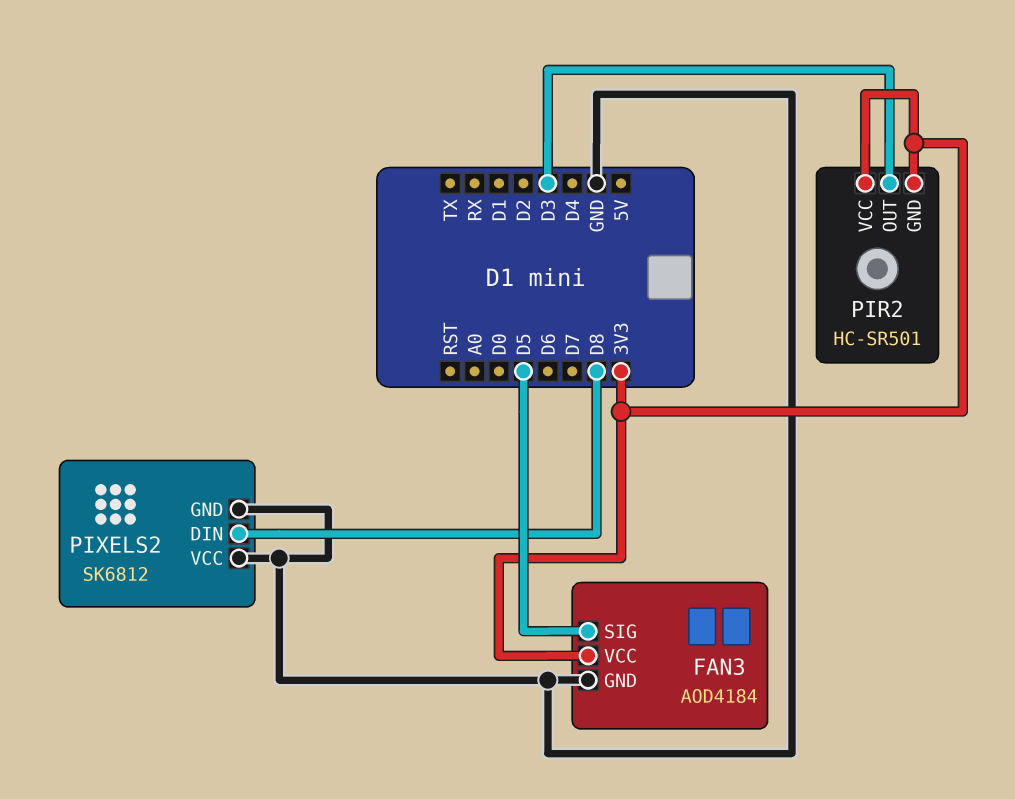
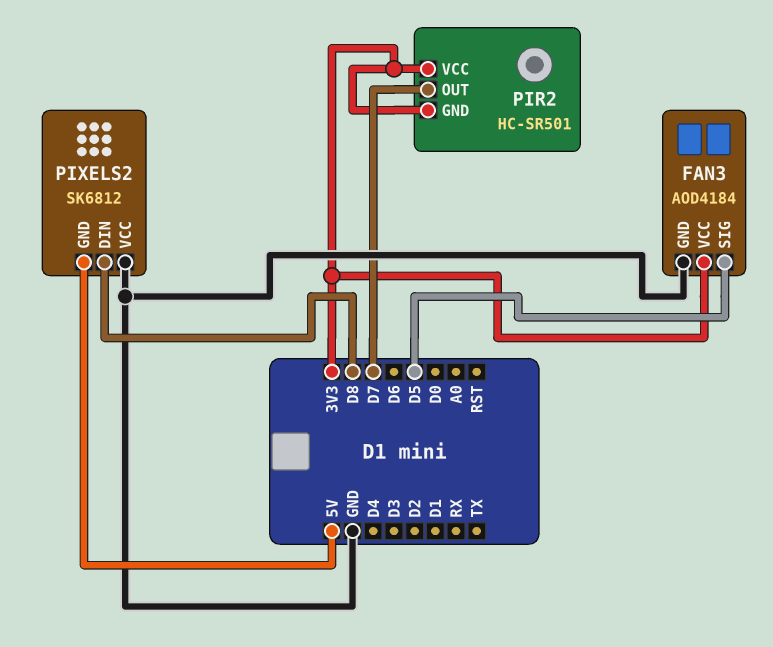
PIR2 pin OUT: D3 -> D7
PIXELS2 pin GND: GND -> 5V

